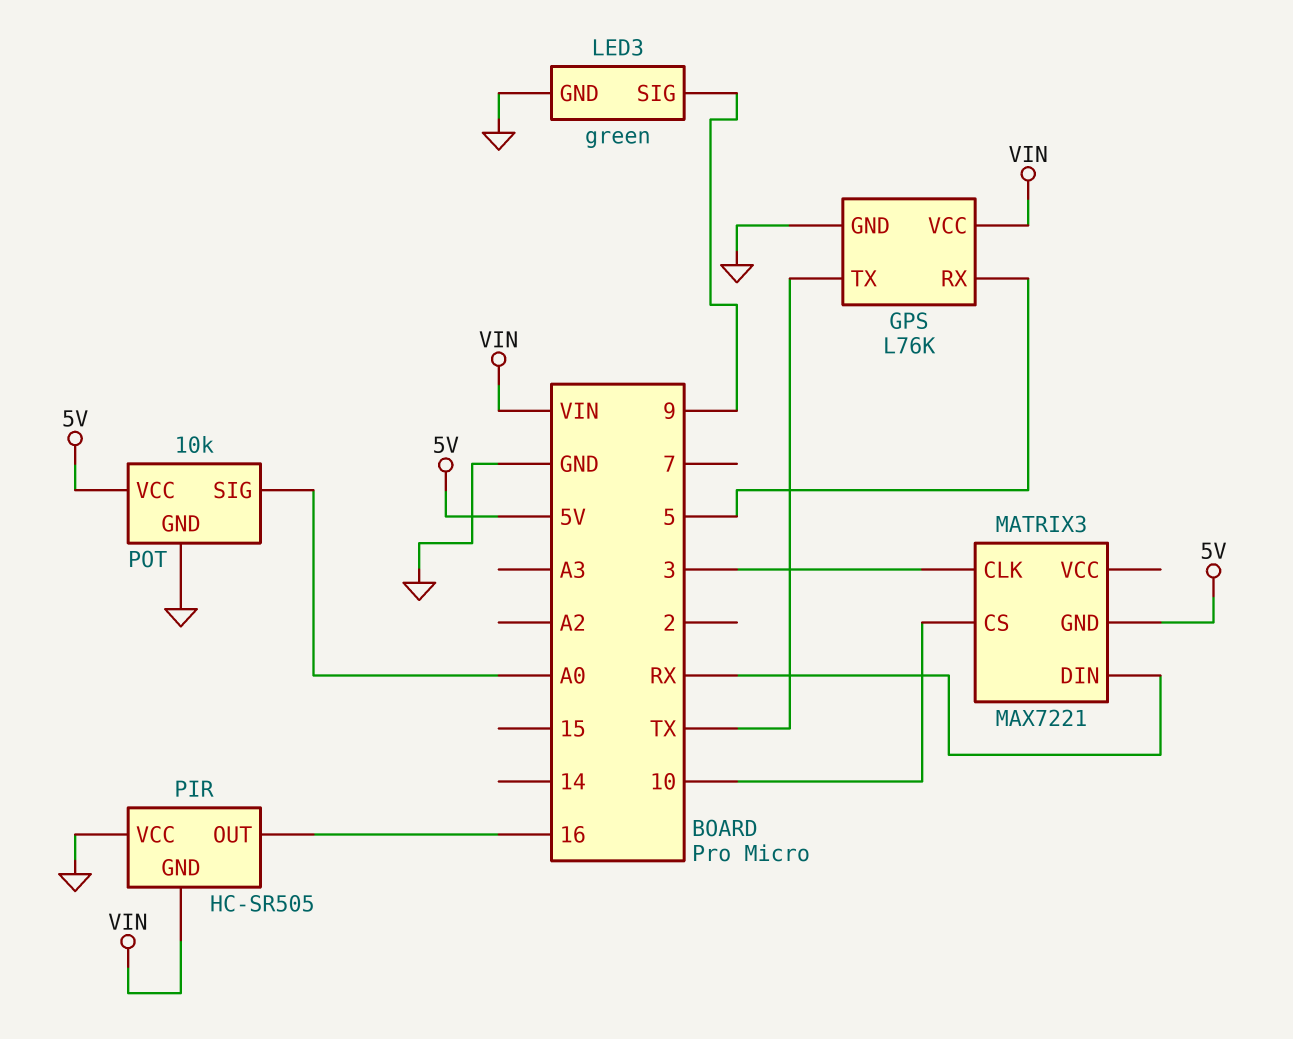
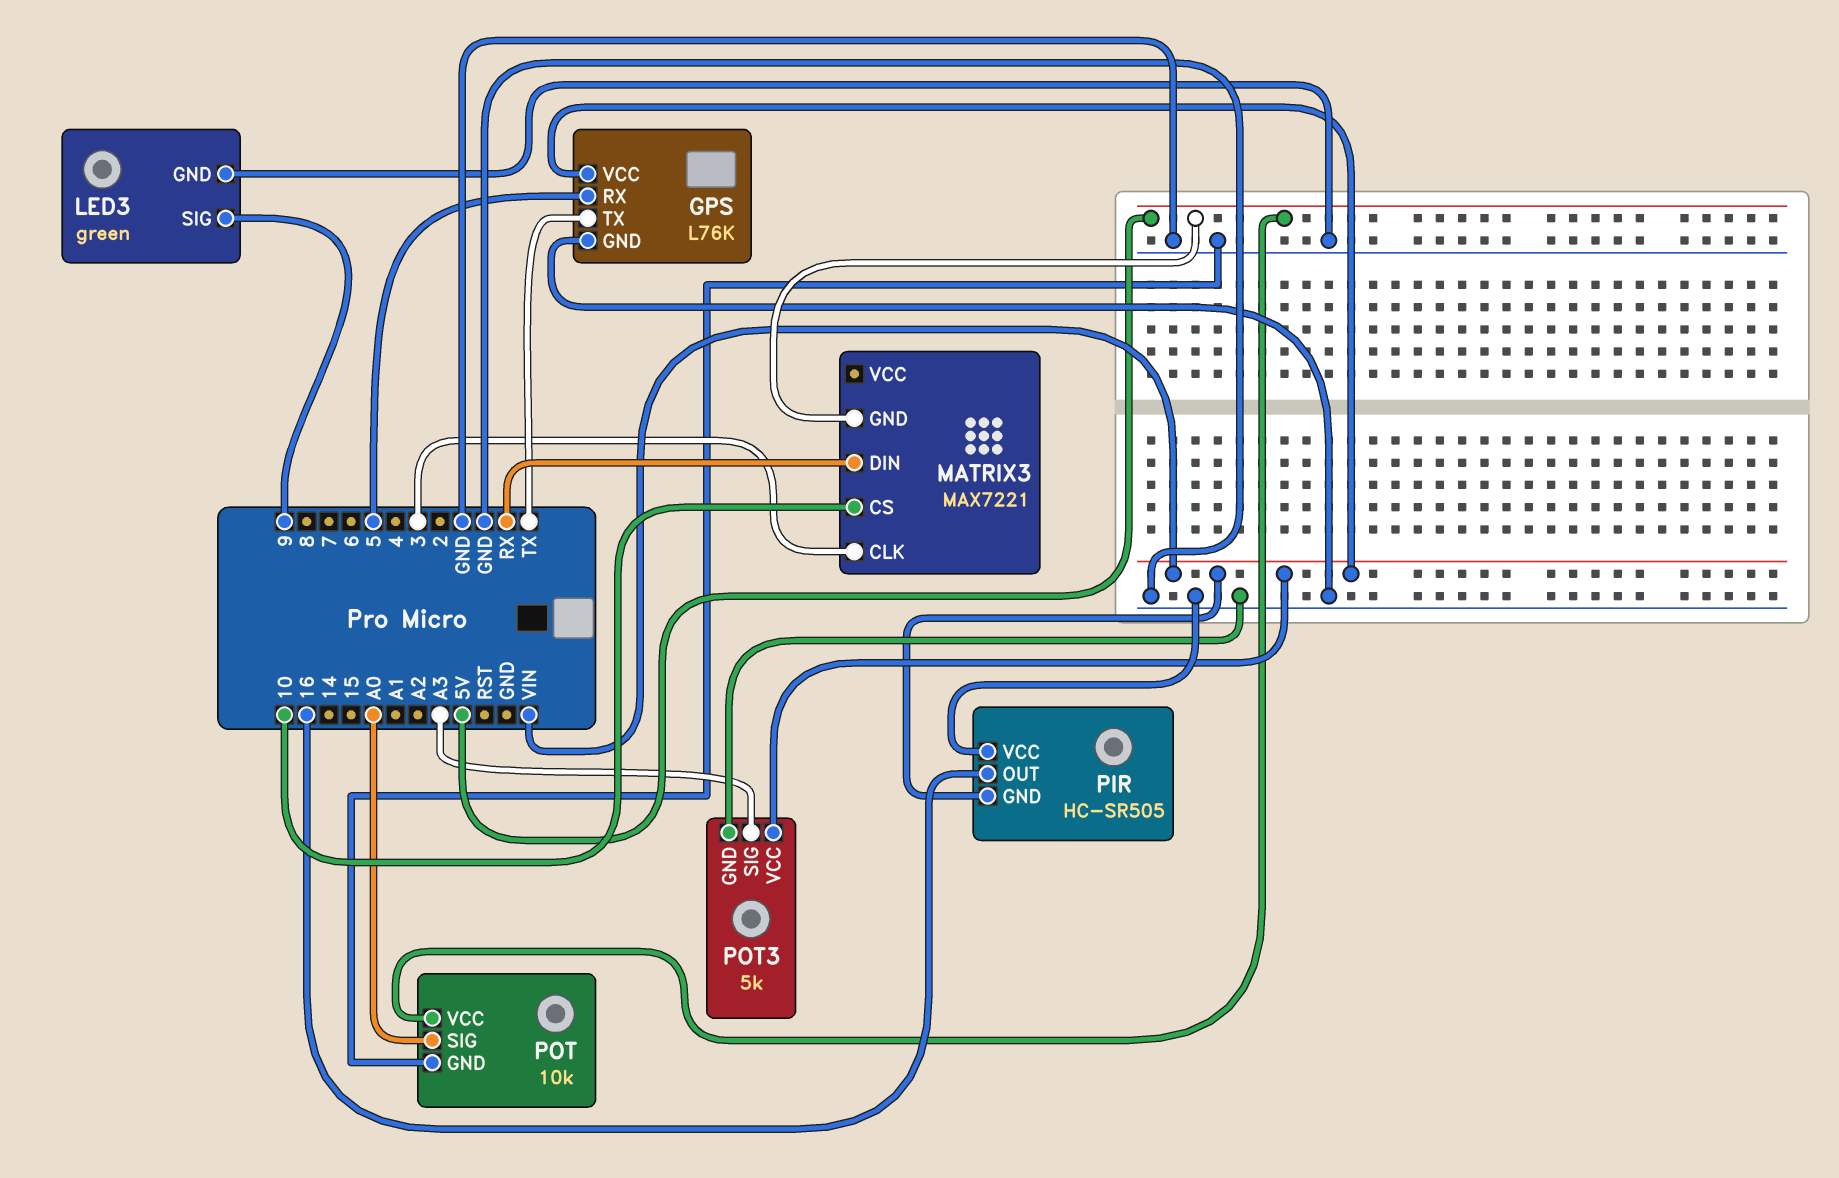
POT3: none -> 5k
POT3 pin GND: none -> GND
POT3 pin SIG: none -> A3
POT3 pin VCC: none -> VIN

